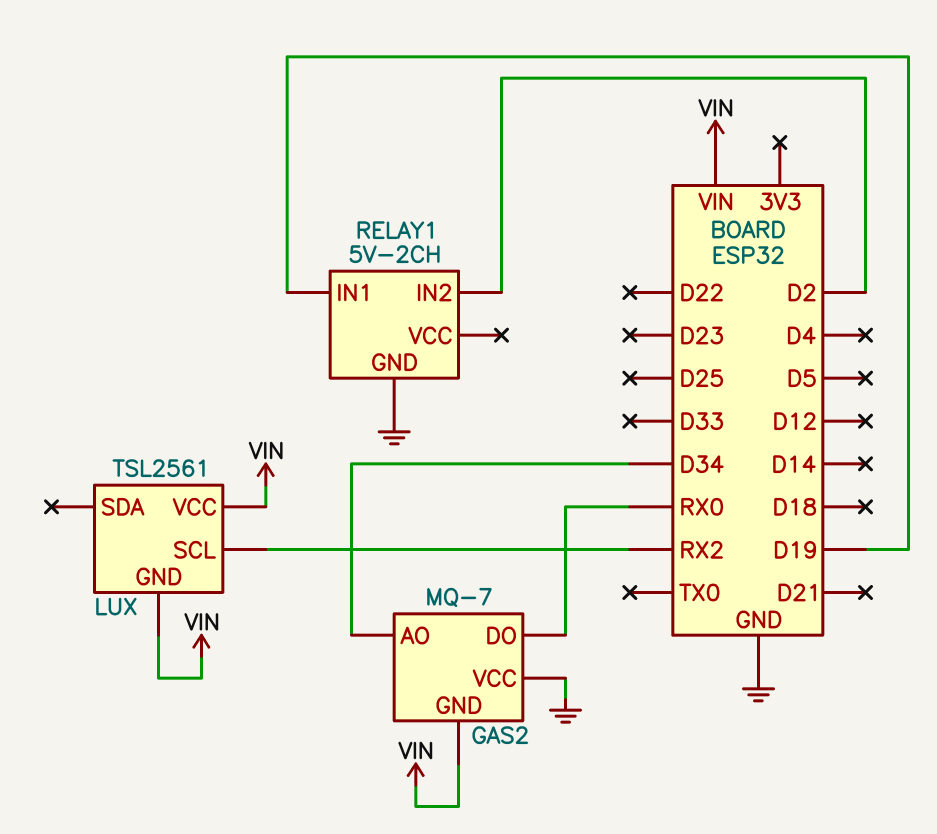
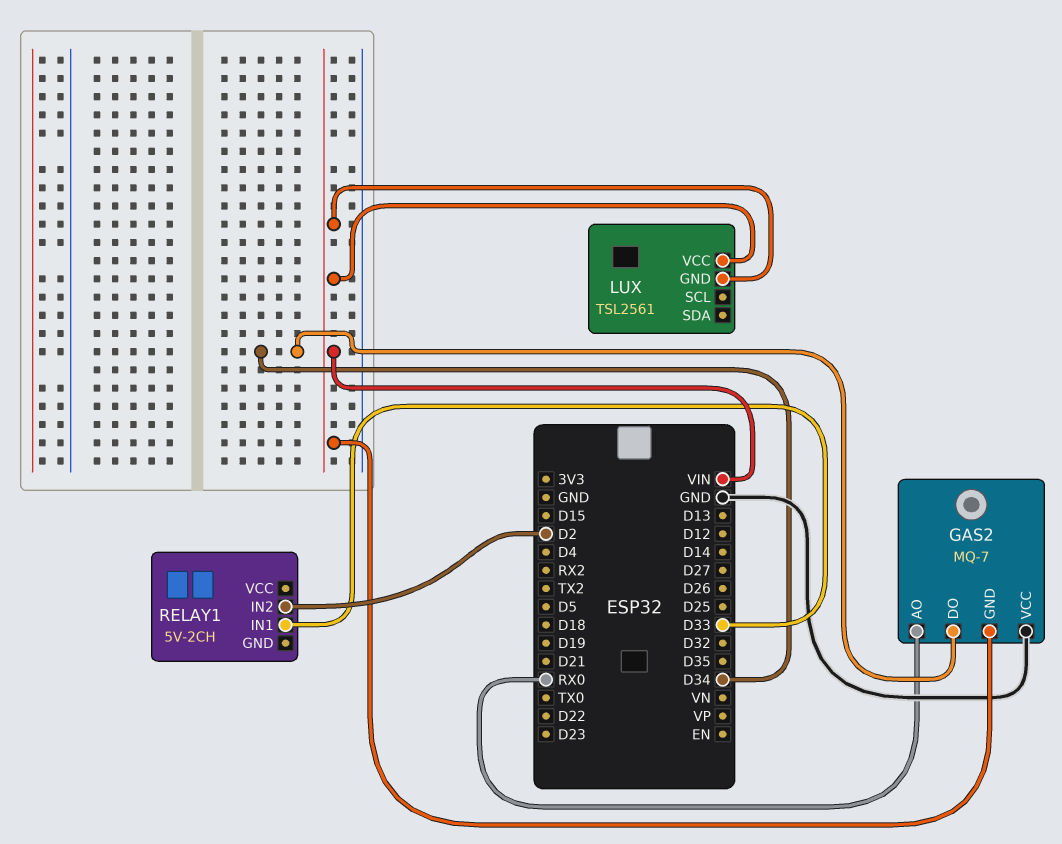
GAS2 pin AO: D34 -> RX0
GAS2 pin DO: RX0 -> D34
LUX pin SCL: RX2 -> none
RELAY1 pin GND: GND -> none
RELAY1 pin IN1: D19 -> D33

